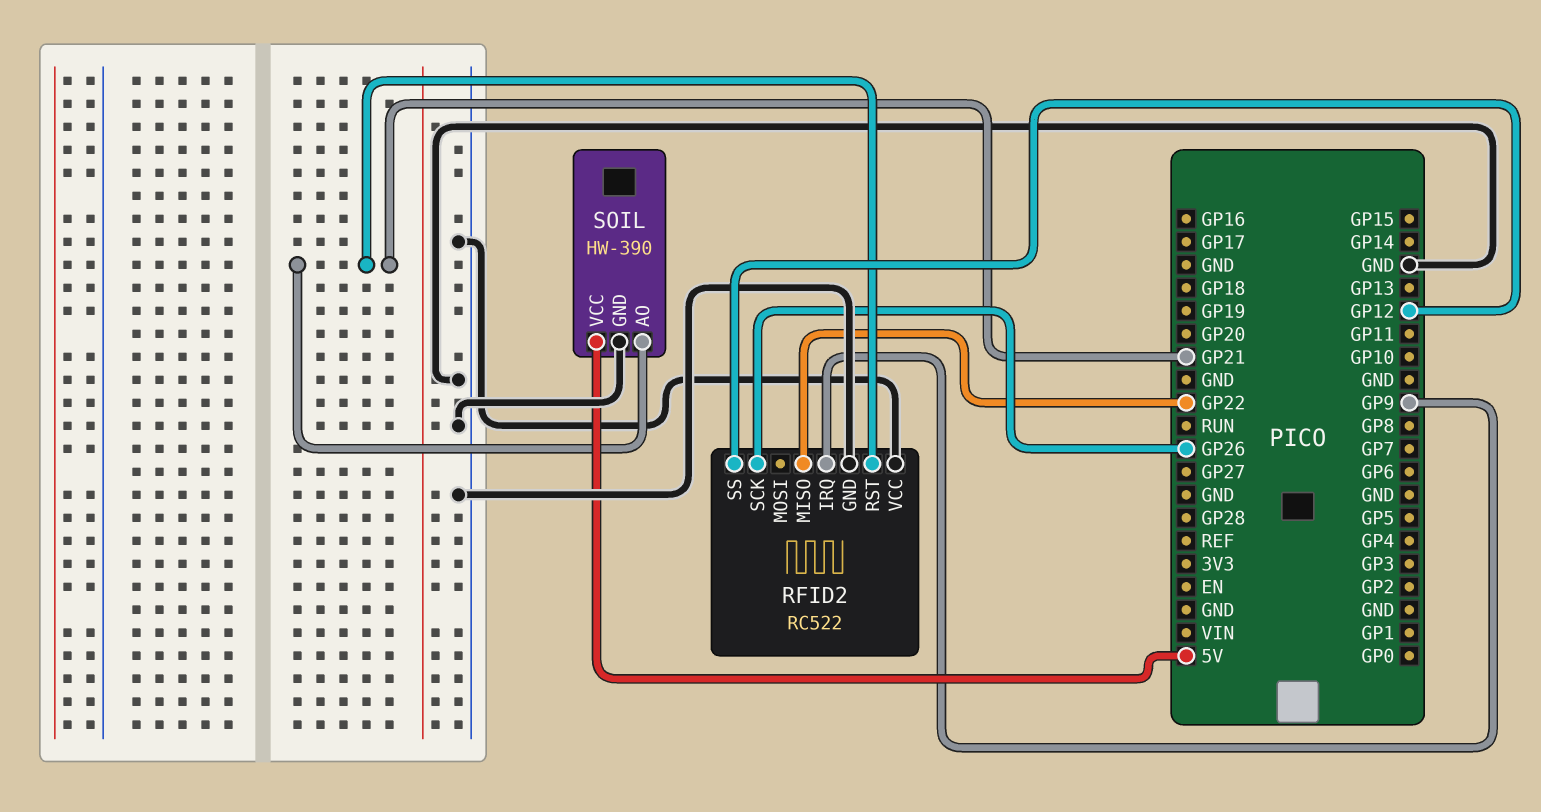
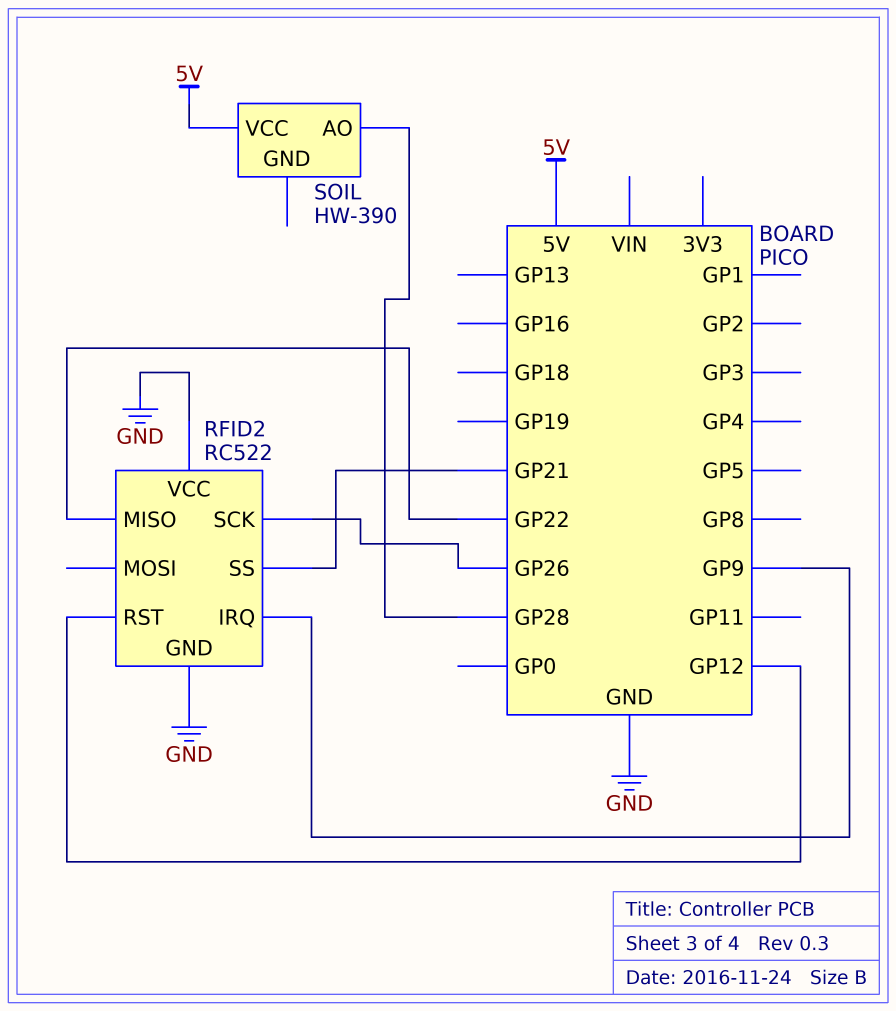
RFID2 pin RST: GP21 -> GP12
RFID2 pin SS: GP12 -> GP21
SOIL pin AO: GP21 -> GP28
SOIL pin GND: GND -> none

